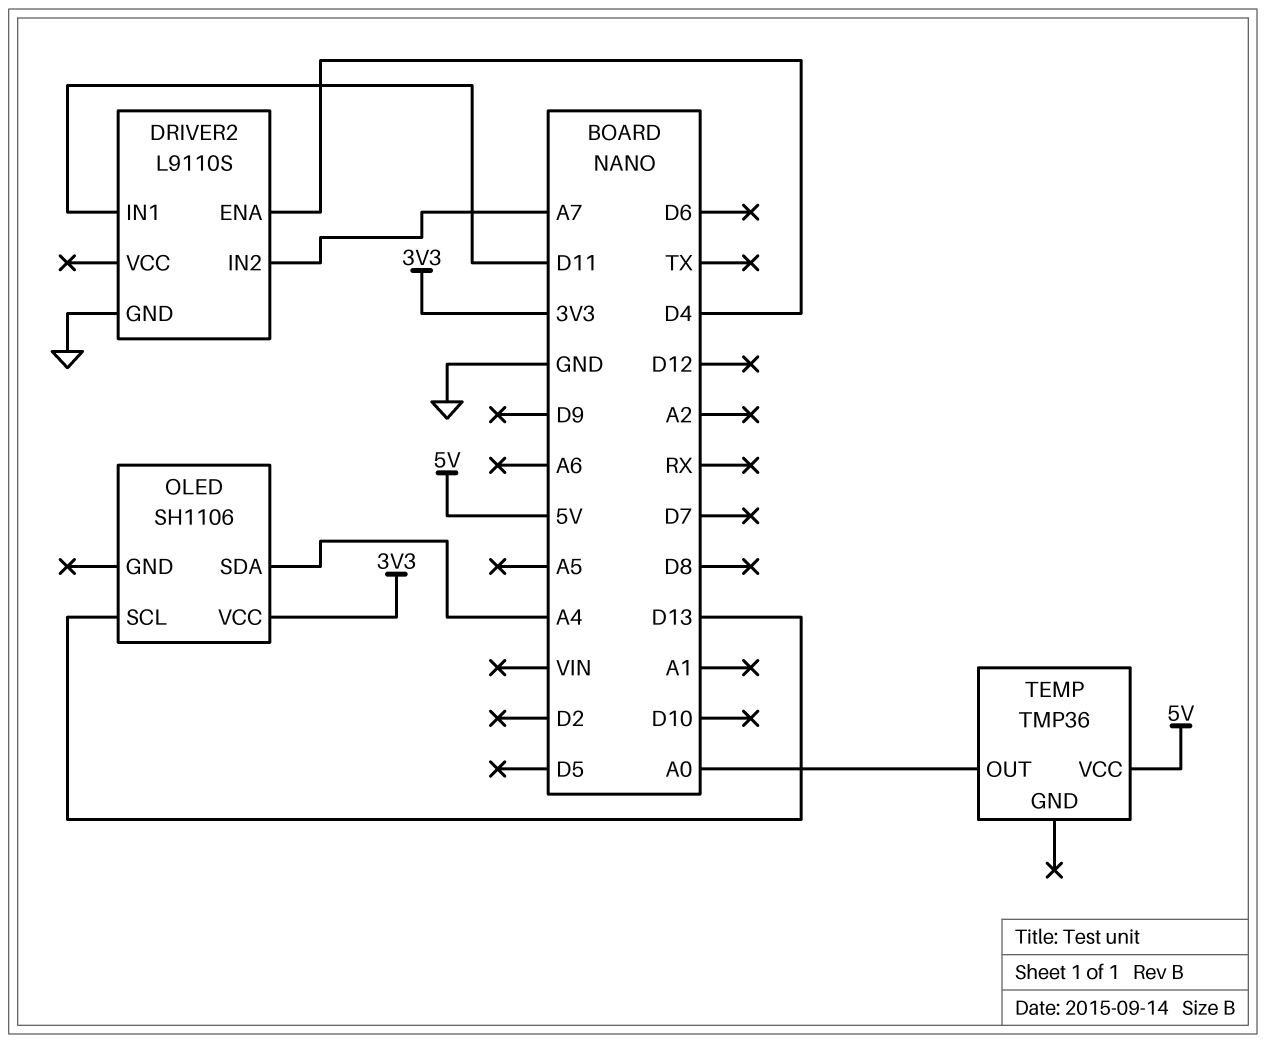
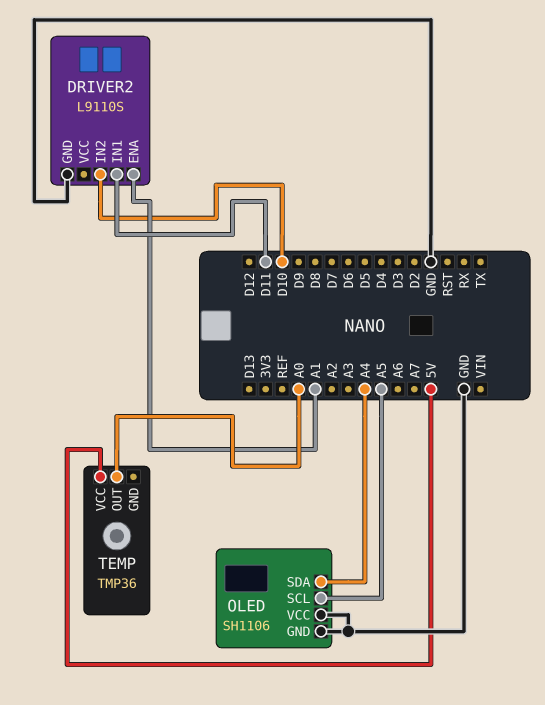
DRIVER2 pin ENA: D4 -> A1
DRIVER2 pin IN2: A7 -> D10
OLED pin GND: none -> GND
OLED pin SCL: D13 -> A5
OLED pin VCC: 3V3 -> GND

